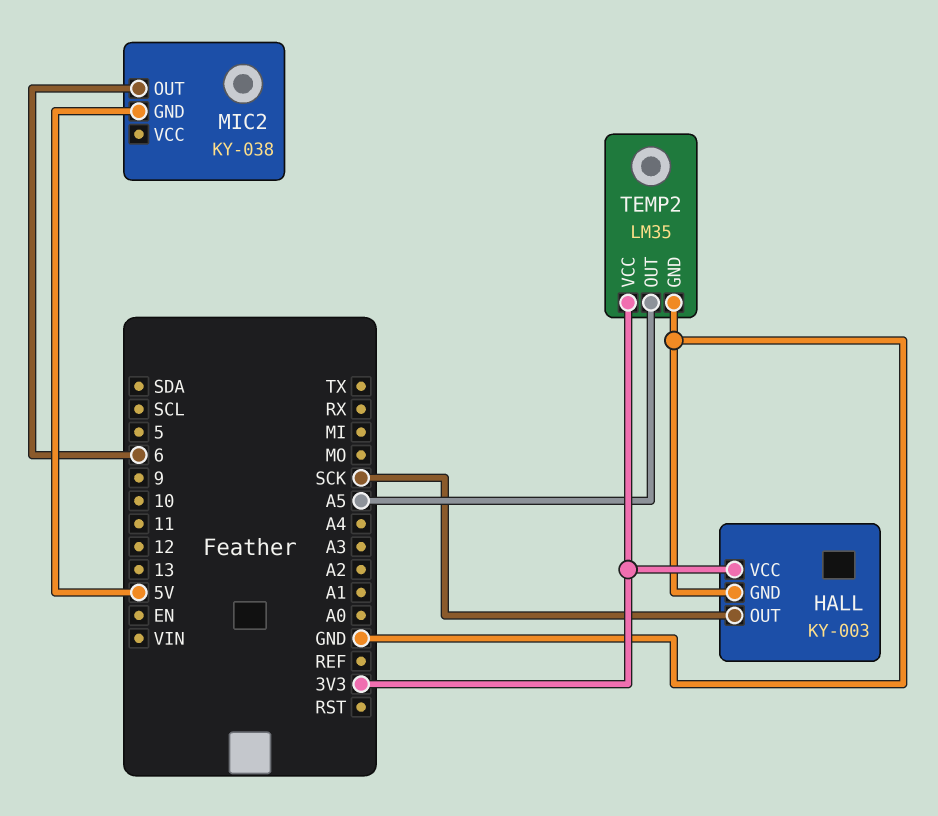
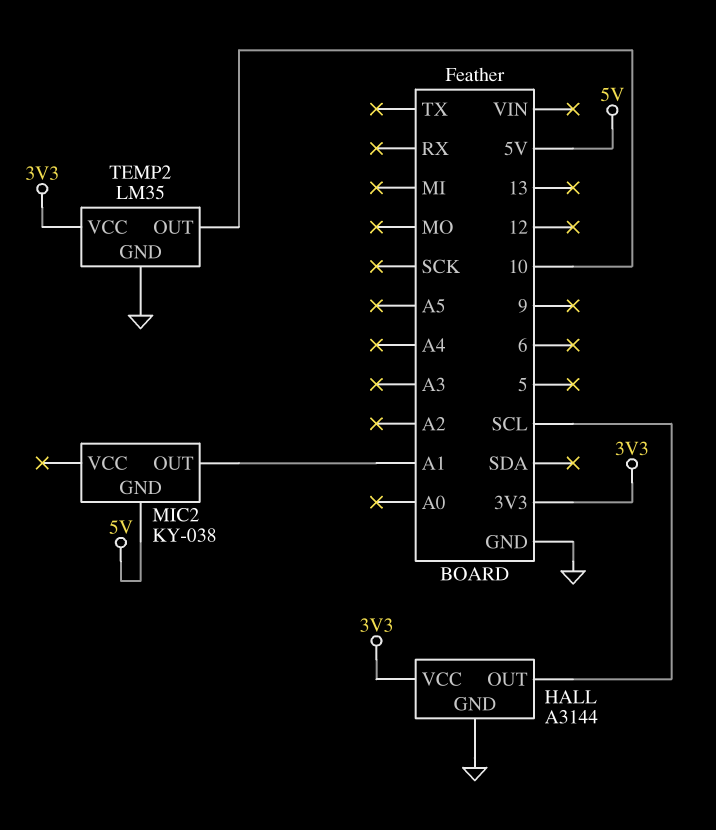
HALL: KY-003 -> A3144
HALL pin OUT: SCK -> SCL
MIC2 pin OUT: 6 -> A1
TEMP2 pin OUT: A5 -> 10

